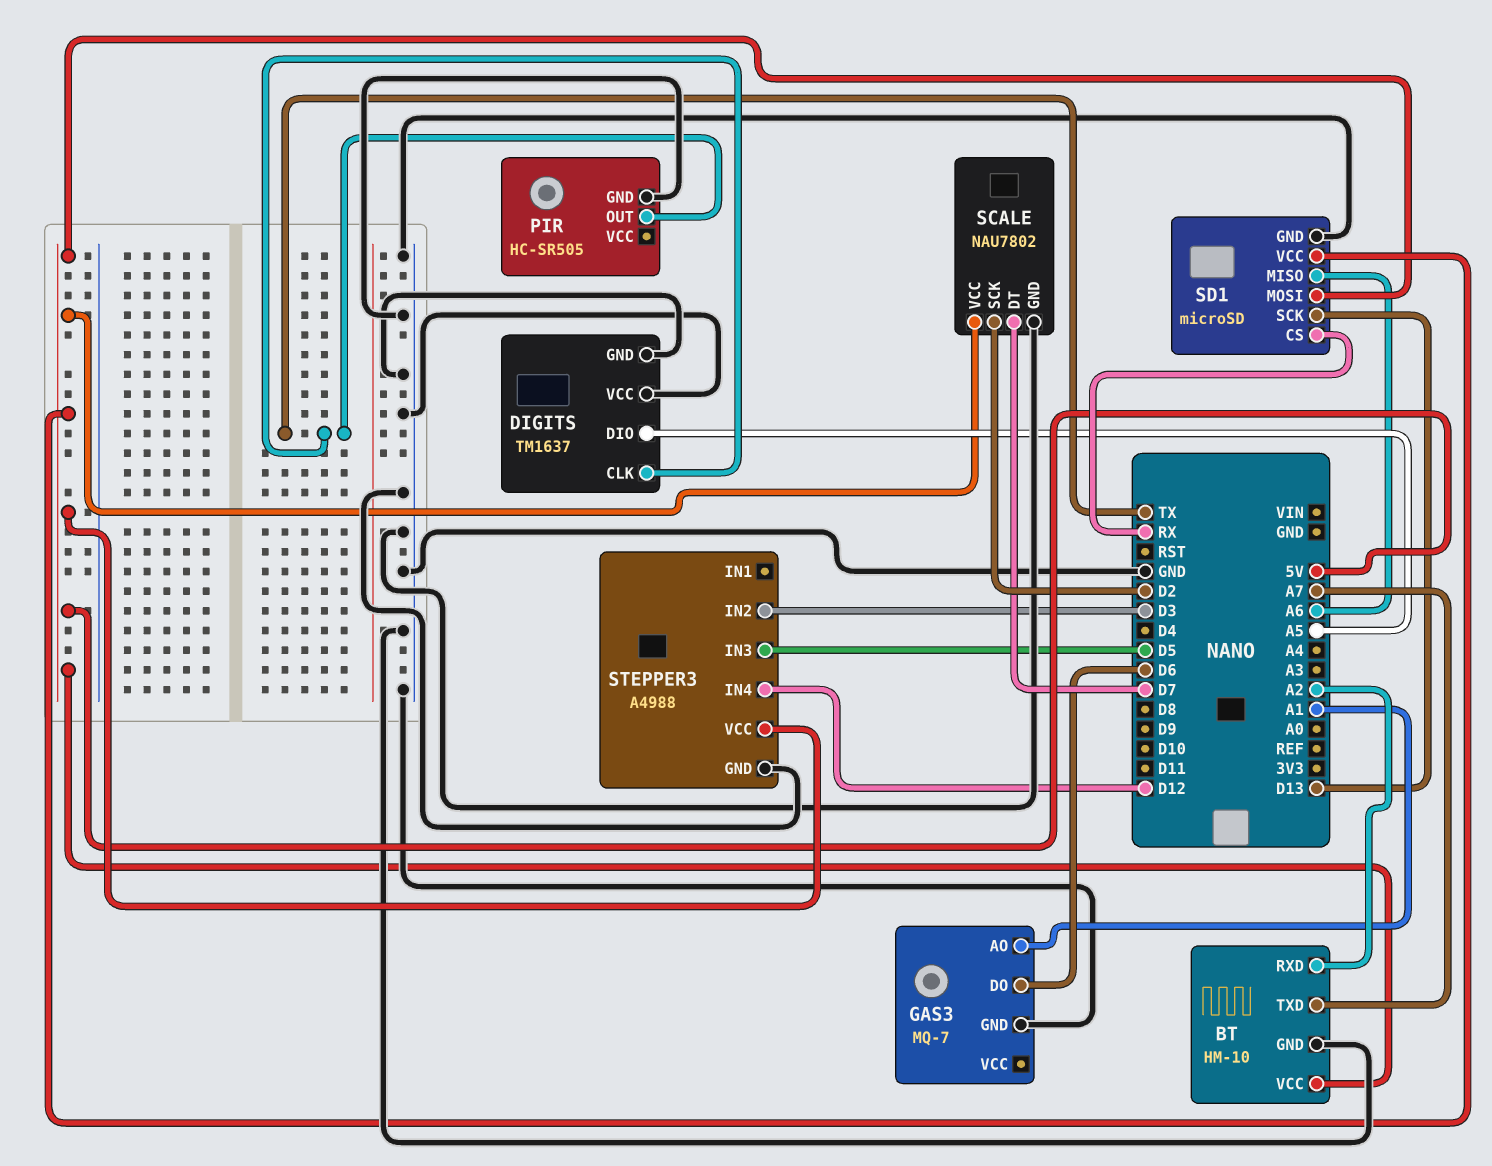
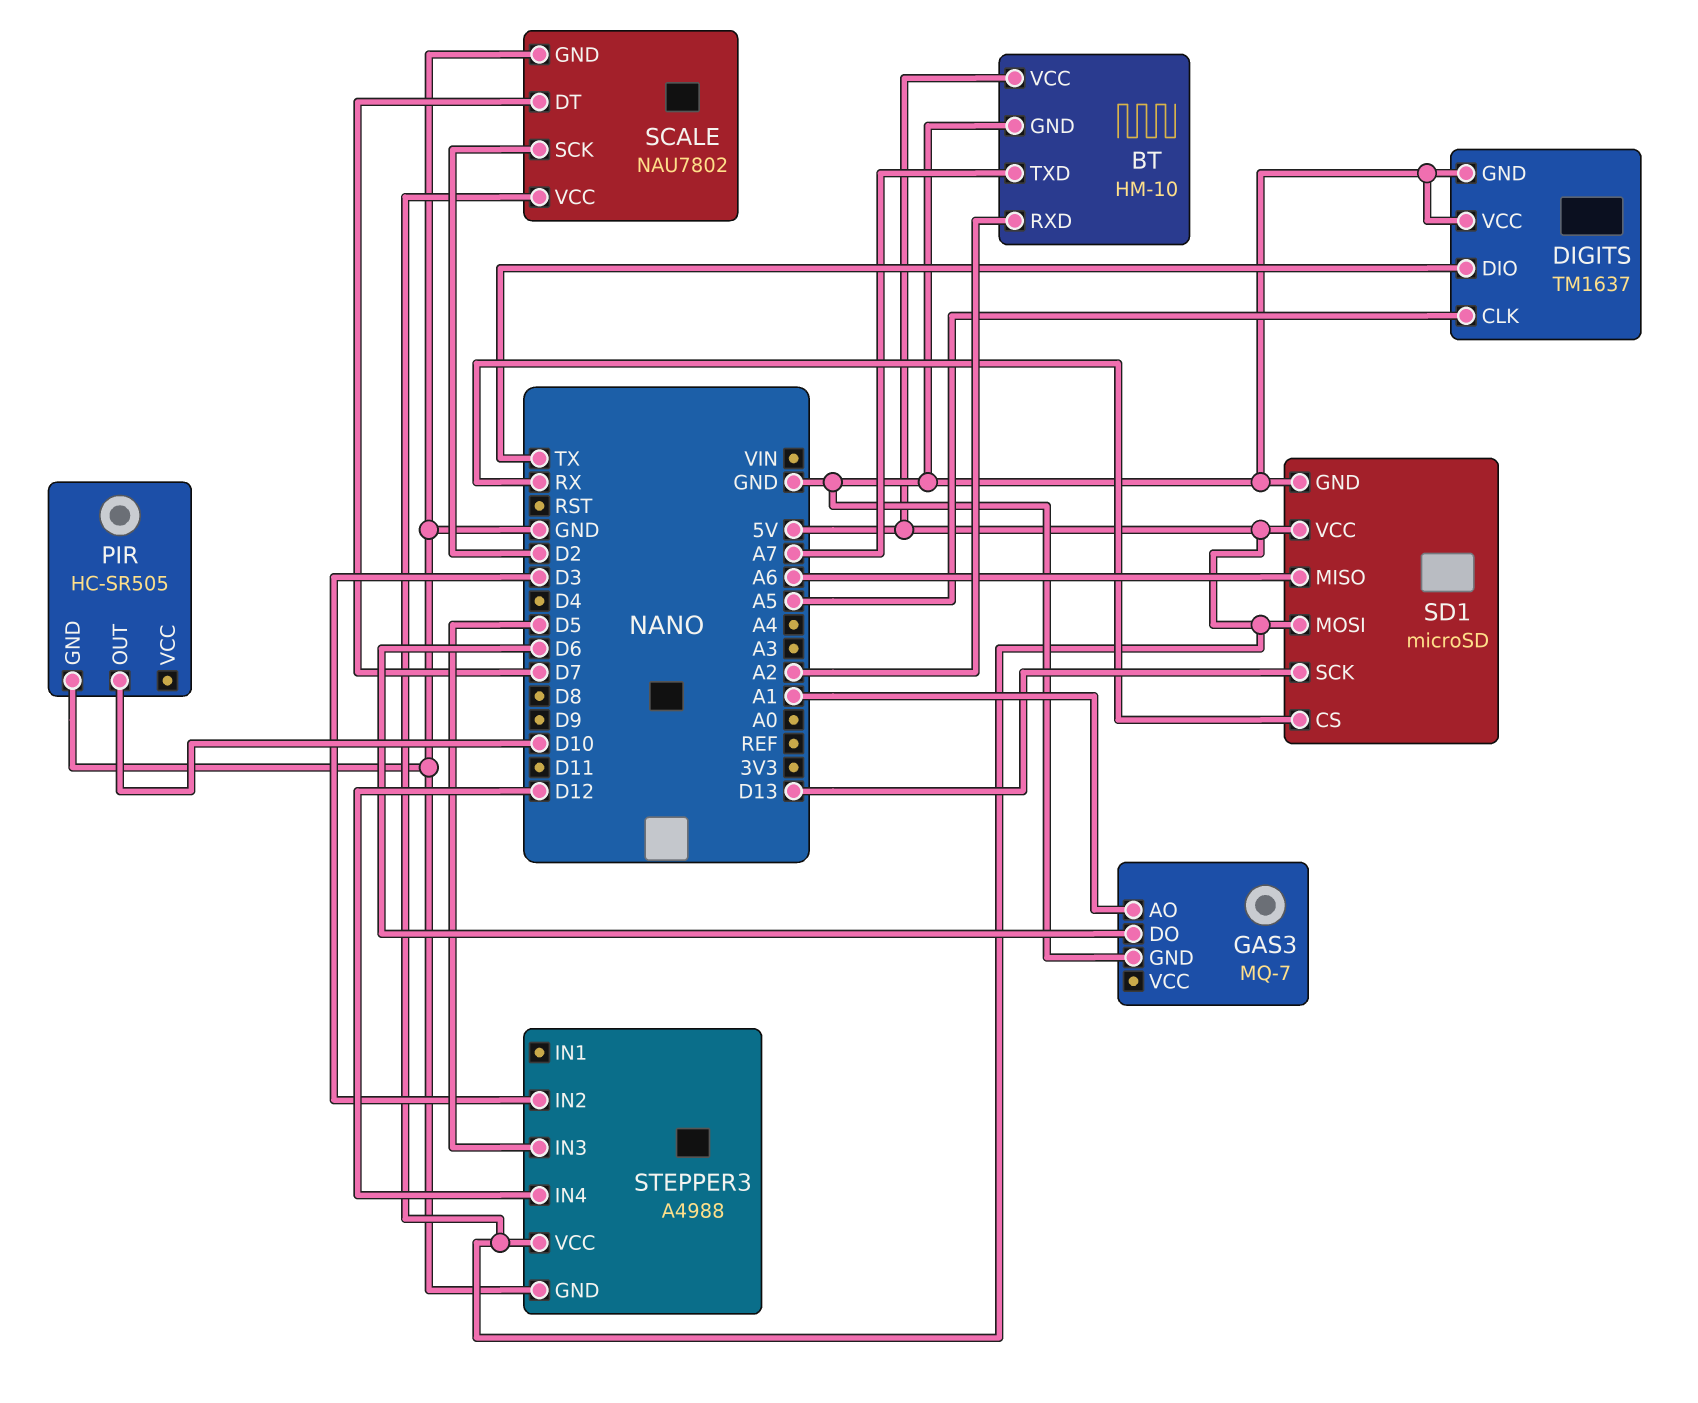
DIGITS pin CLK: TX -> A5
DIGITS pin DIO: A5 -> TX
PIR pin OUT: TX -> D10

